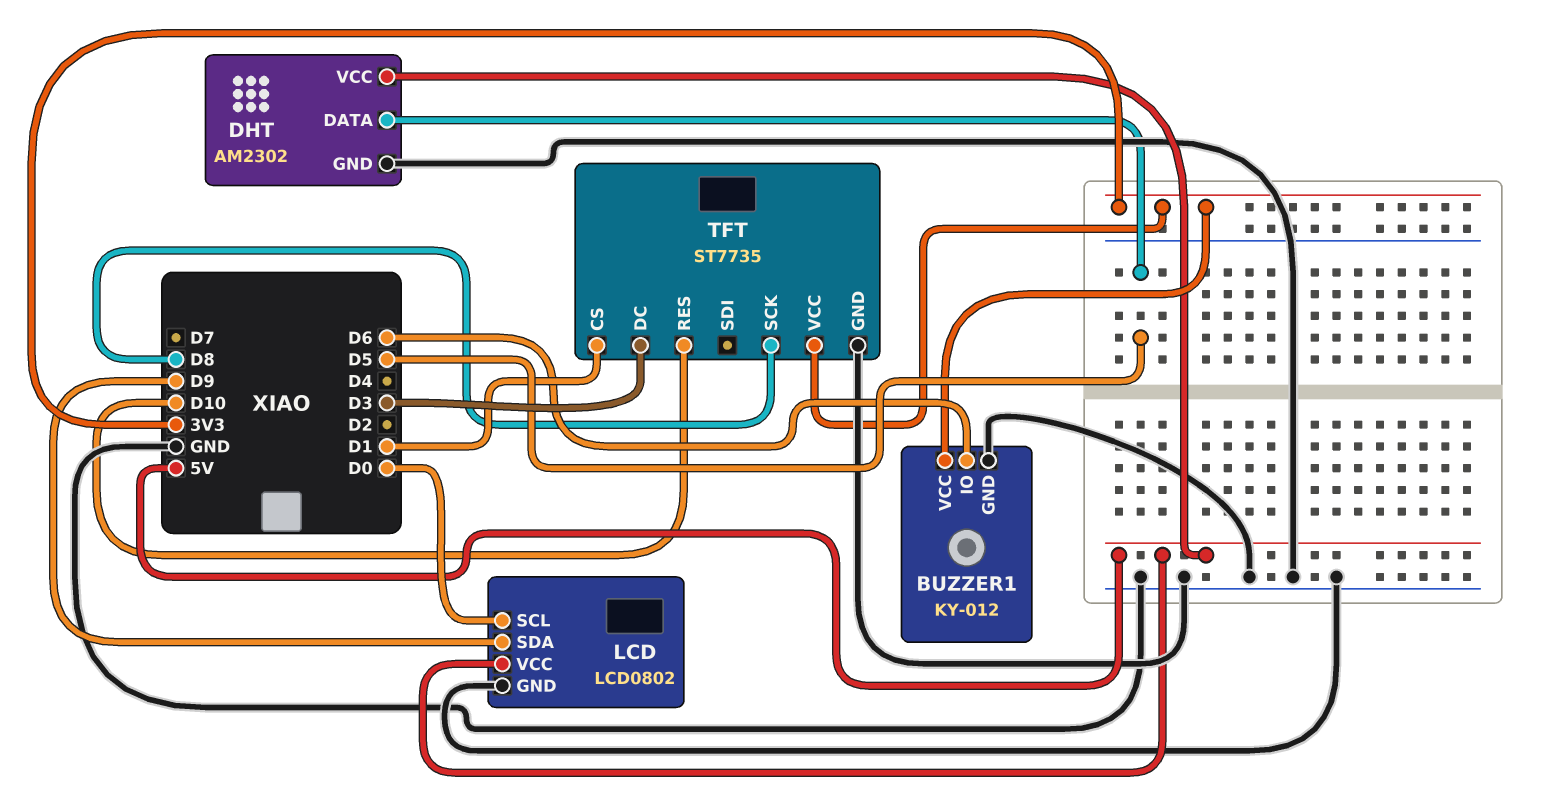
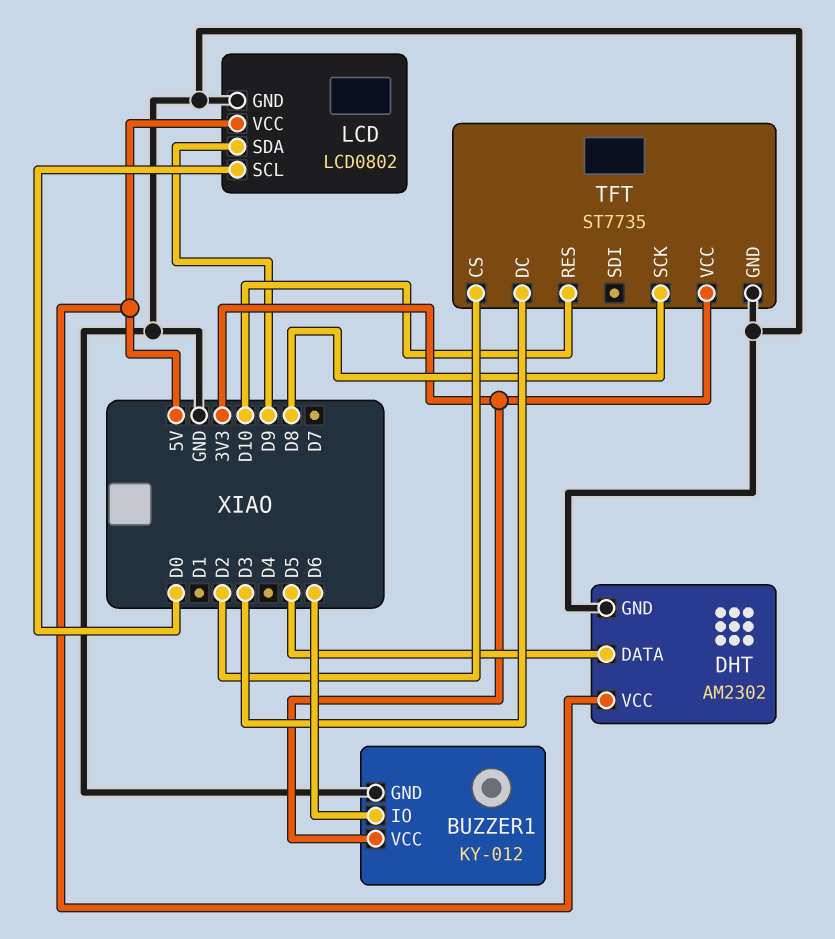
TFT pin CS: D1 -> D2

